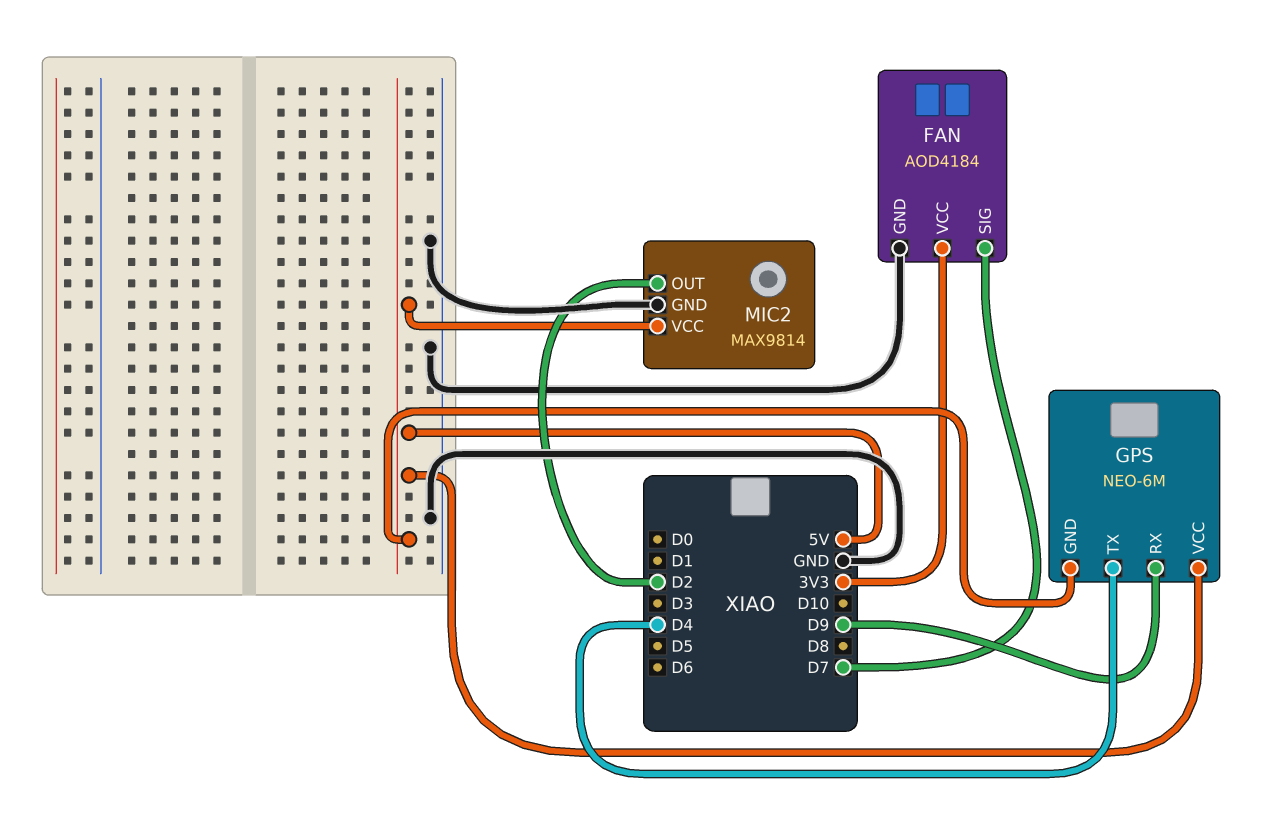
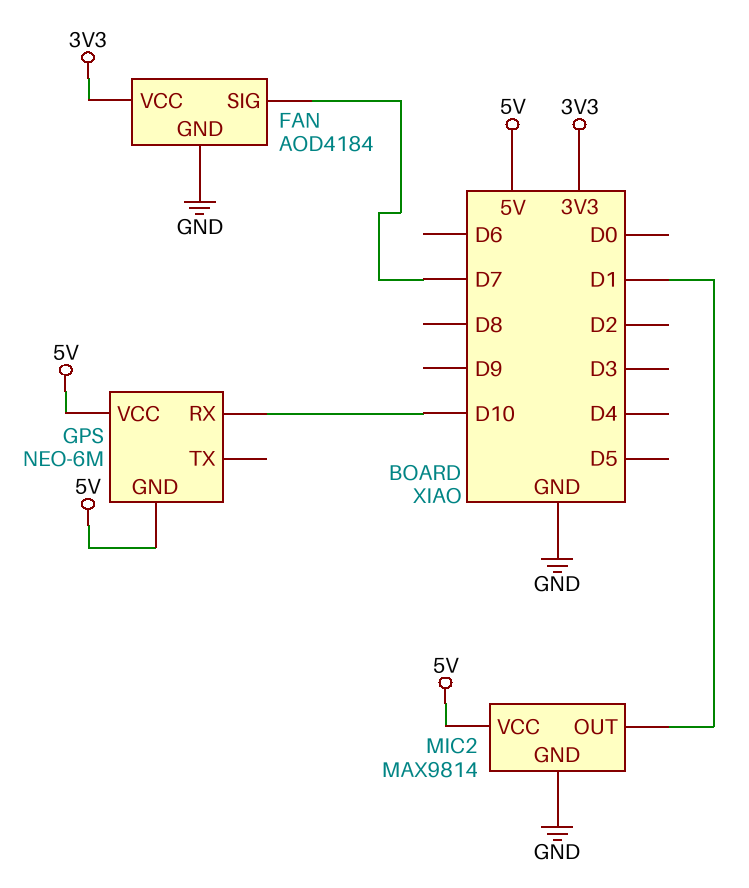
GPS pin RX: D9 -> D10
GPS pin TX: D4 -> none
MIC2 pin OUT: D2 -> D1

